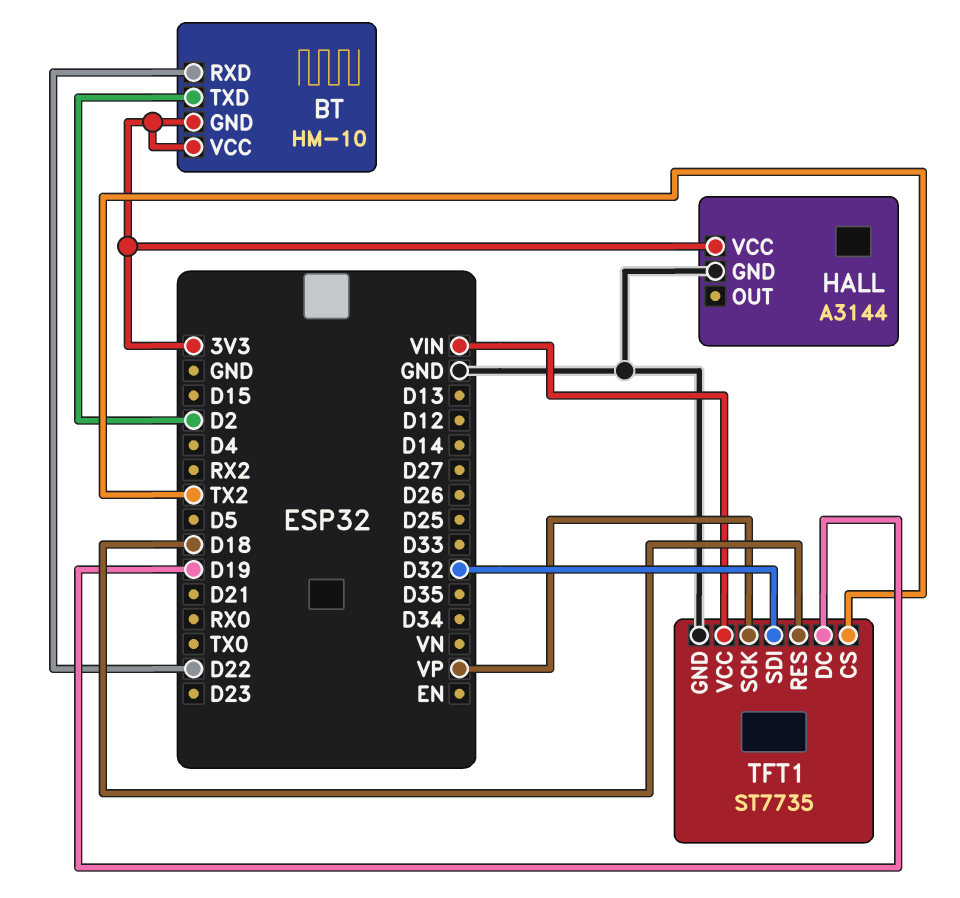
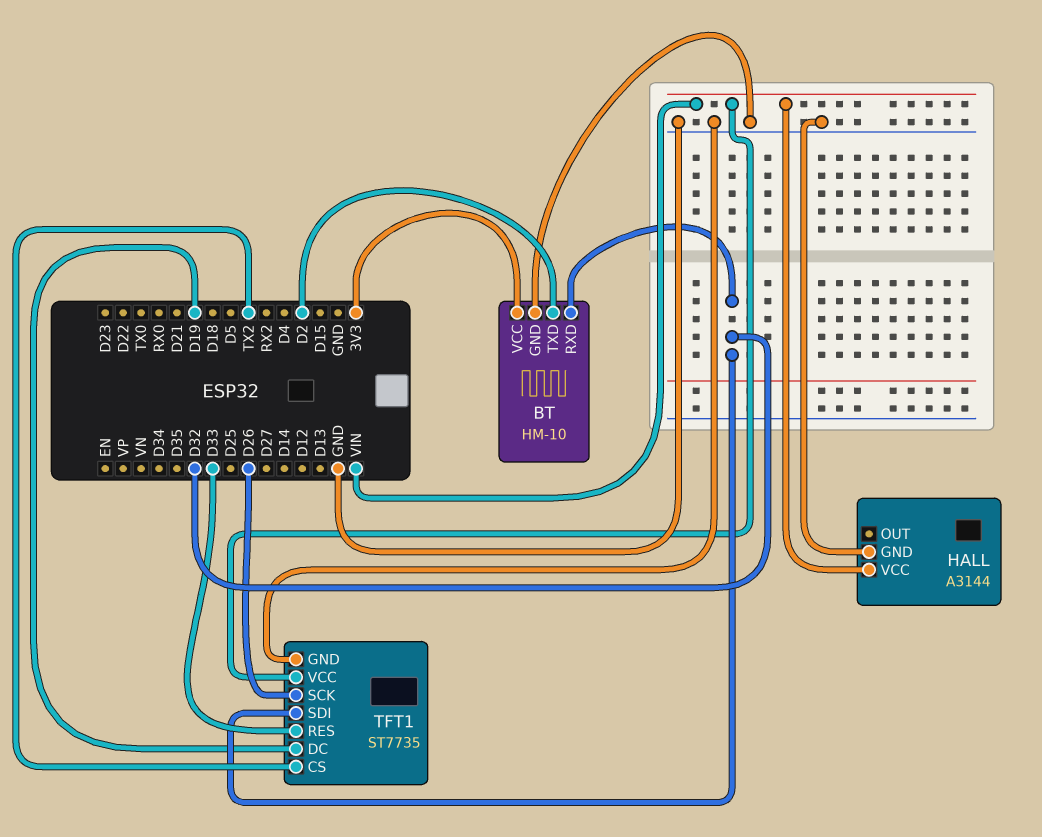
BT pin GND: 3V3 -> GND
BT pin RXD: D22 -> D32
HALL pin VCC: 3V3 -> VIN
TFT1 pin RES: D18 -> D33
TFT1 pin SCK: VP -> D26

